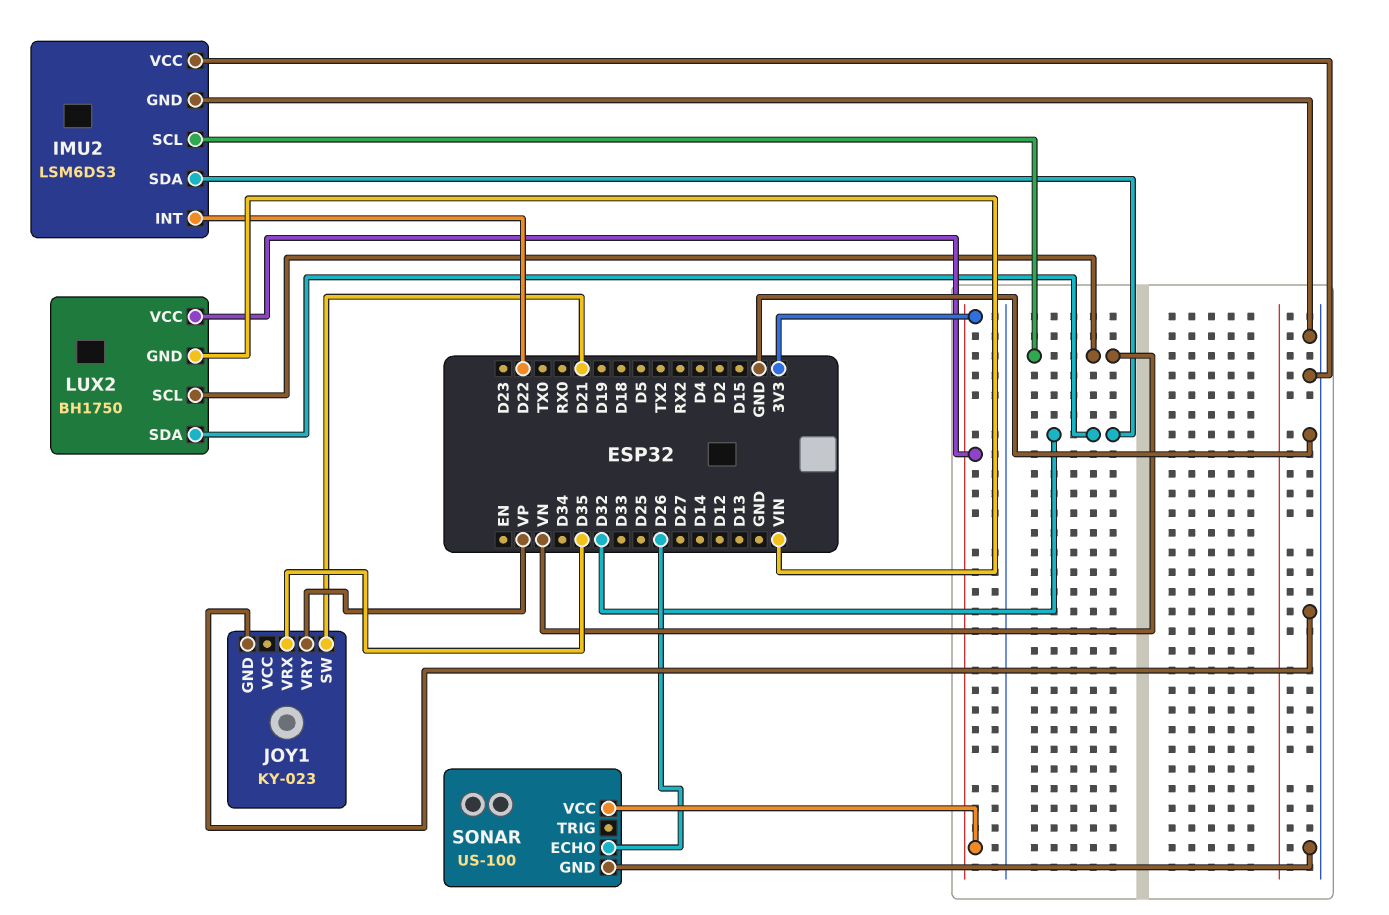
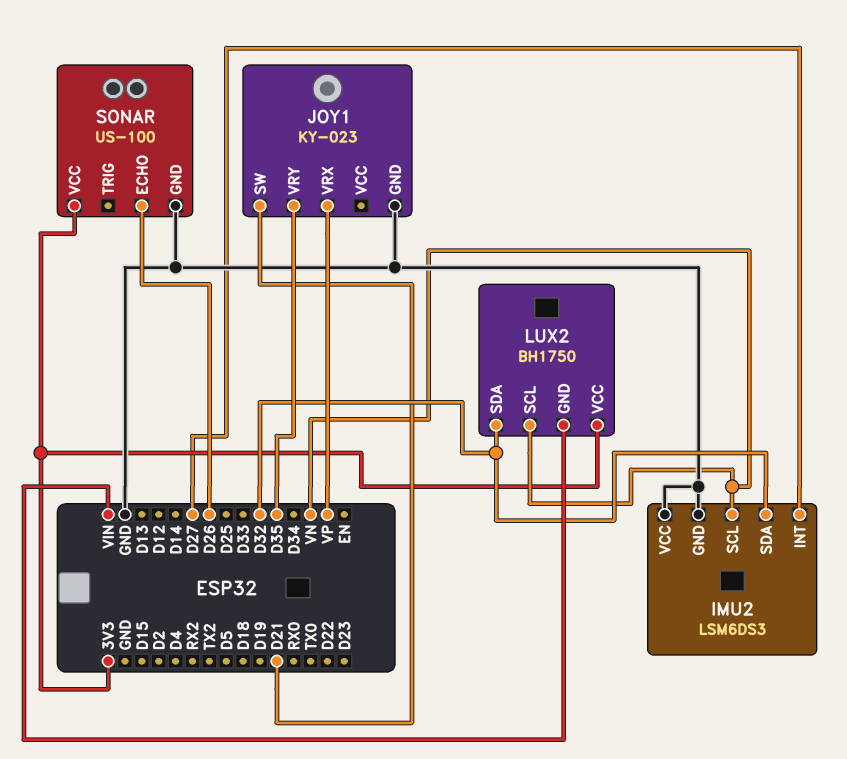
IMU2 pin INT: D22 -> D27
JOY1 pin VRX: D35 -> VP
JOY1 pin VRY: VP -> D35

